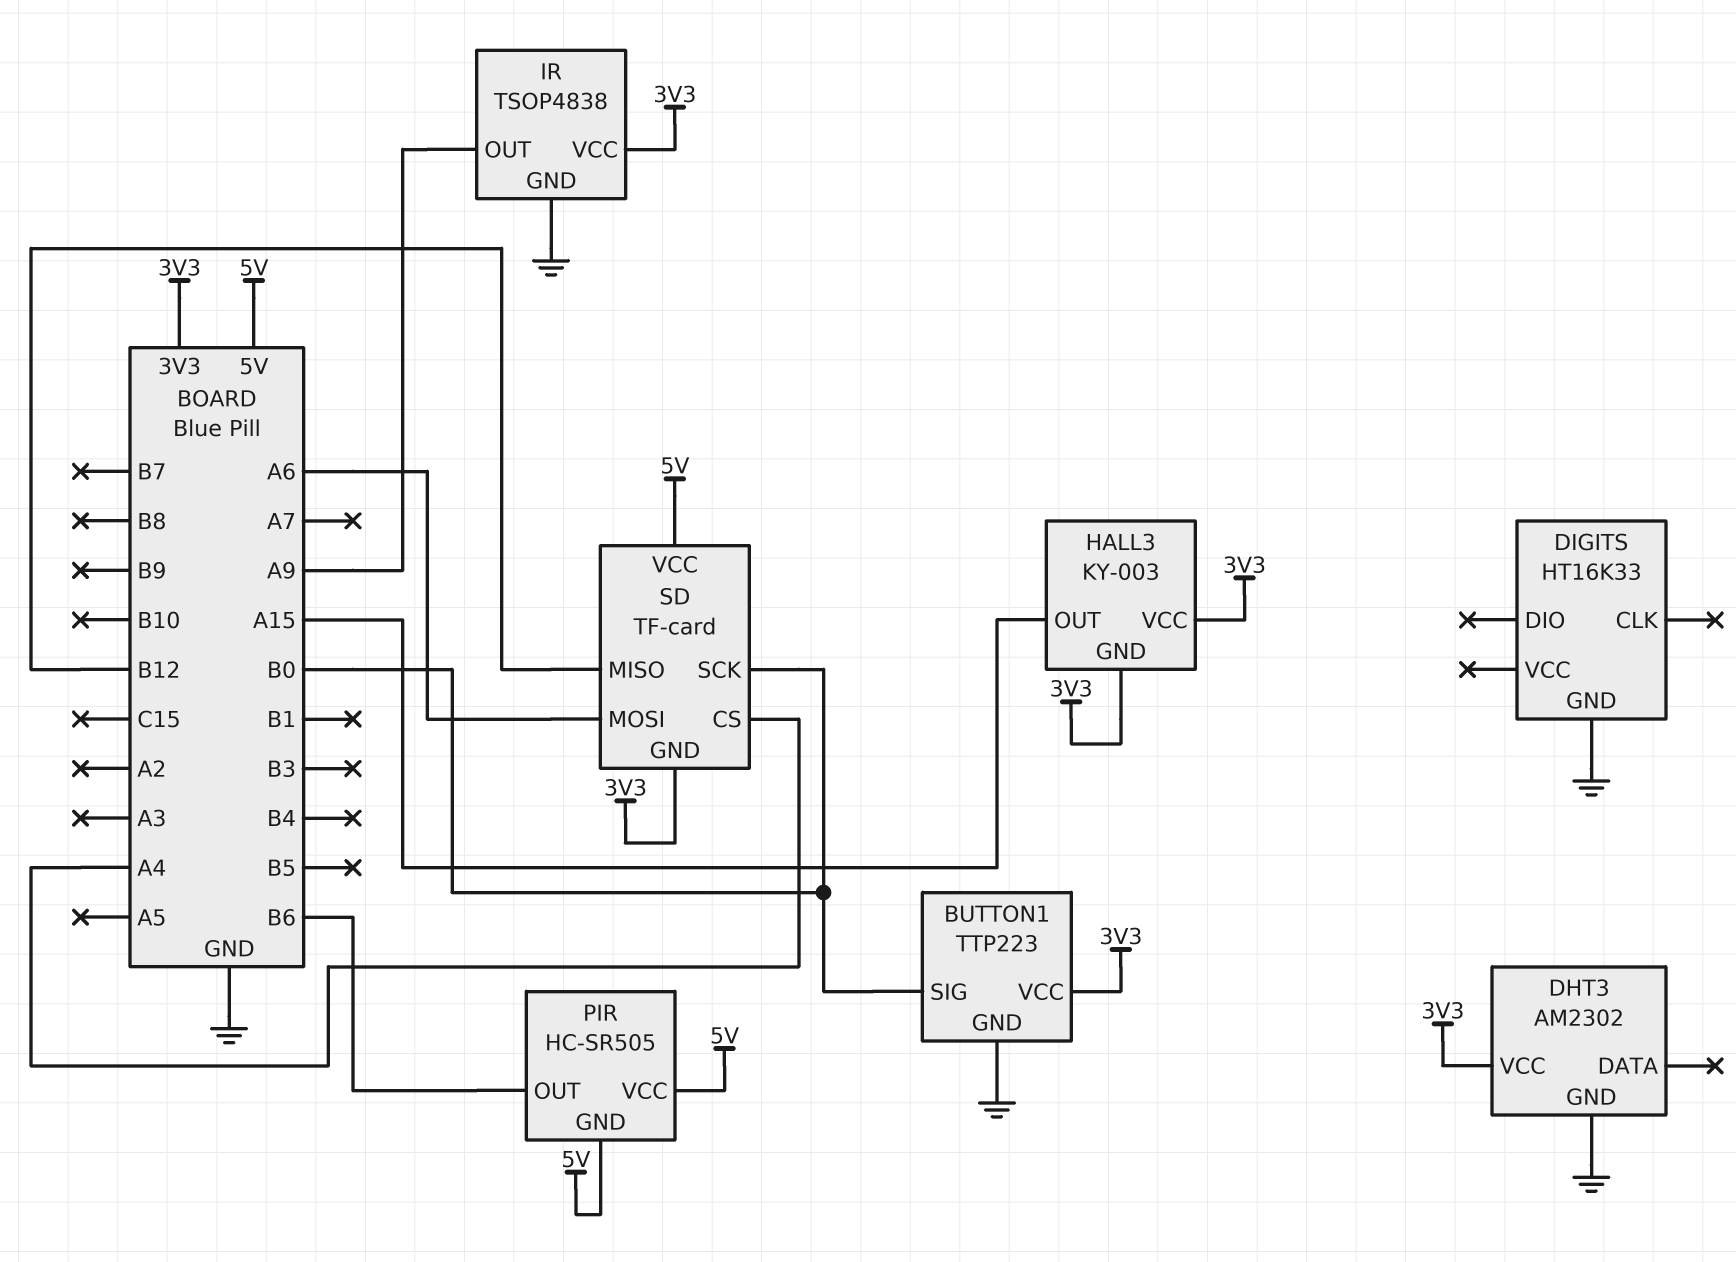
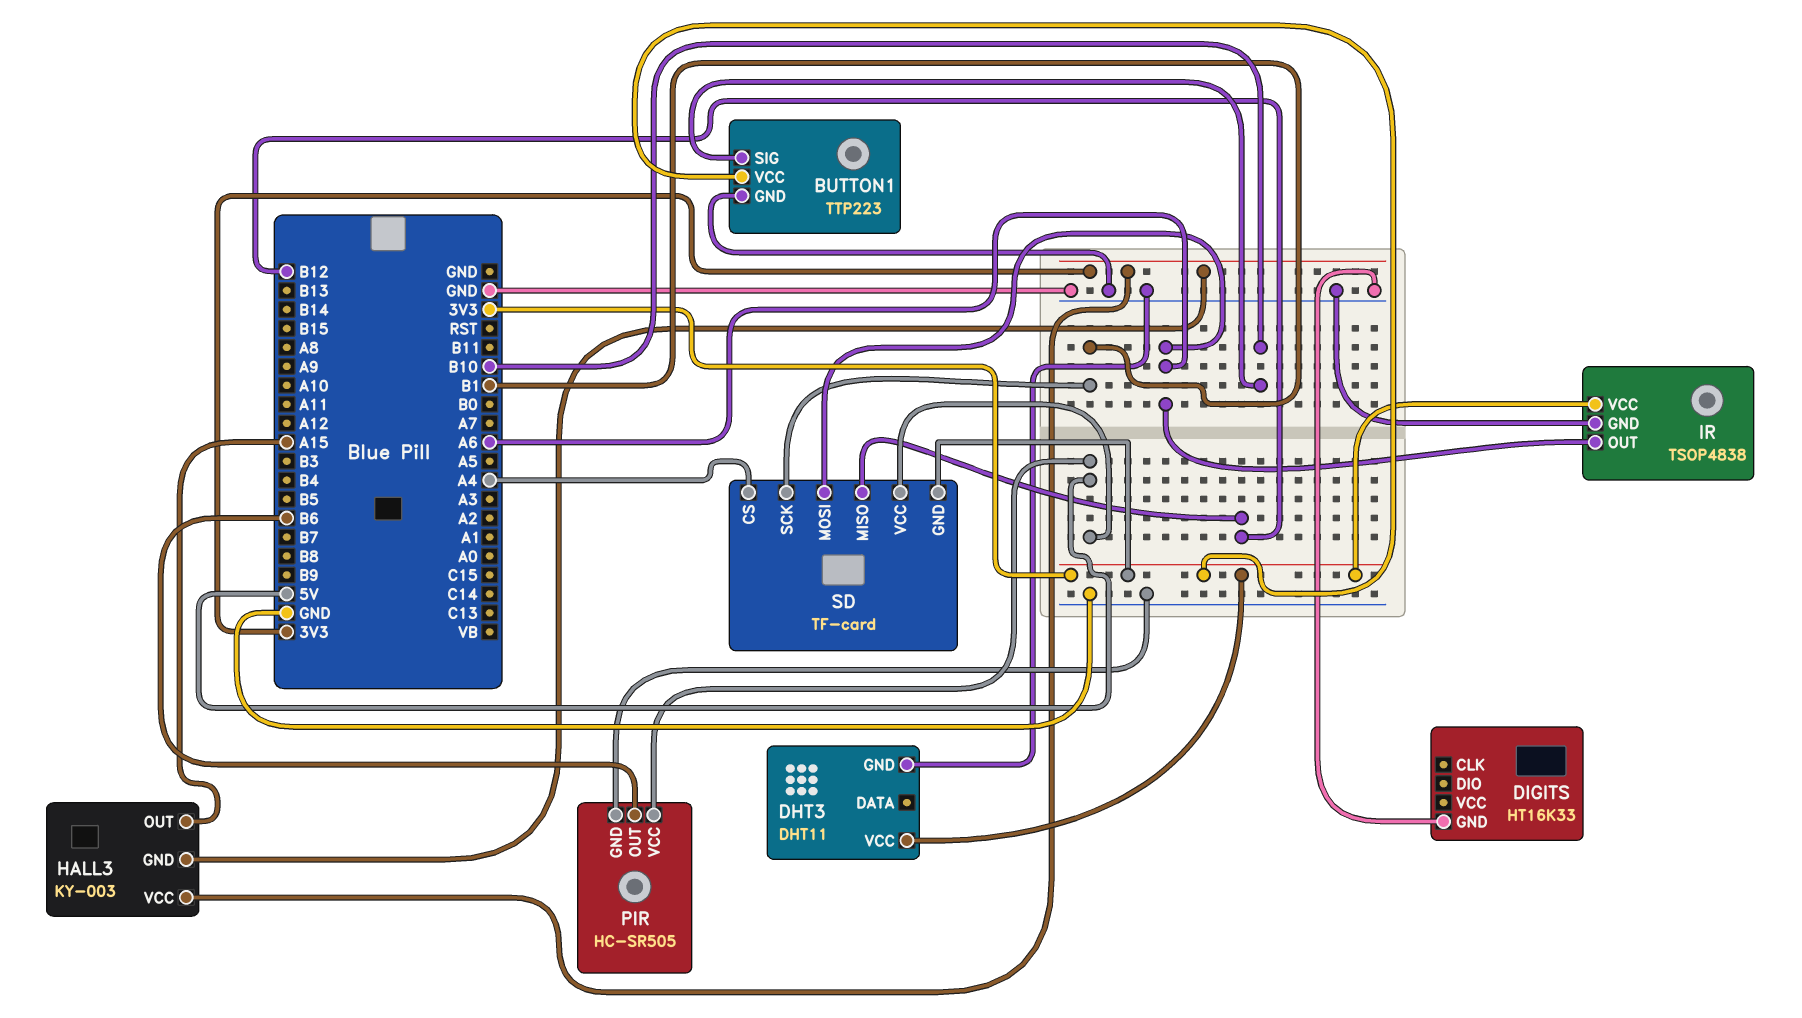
BUTTON1 pin SIG: B0 -> B10
DHT3: AM2302 -> DHT11
IR pin OUT: A9 -> A6
PIR pin GND: 5V -> GND
SD pin SCK: B0 -> B1

